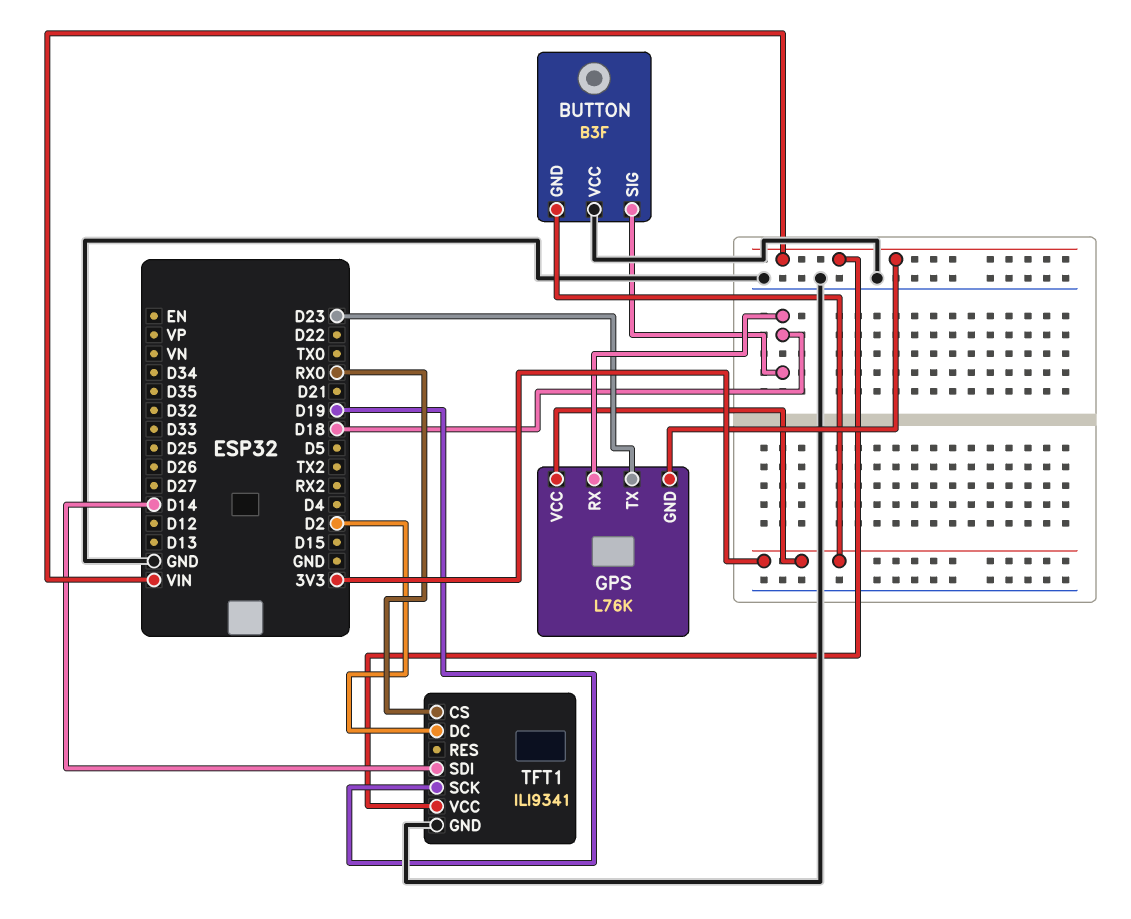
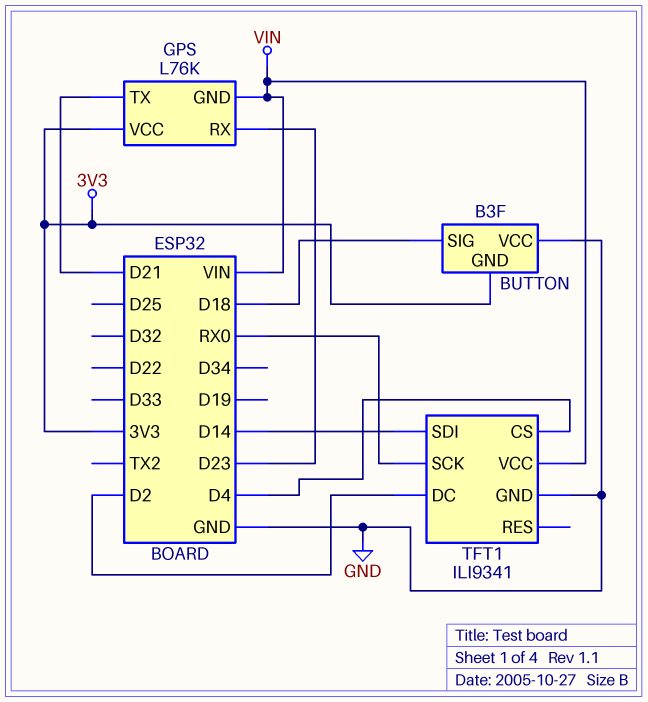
GPS pin RX: D18 -> D23
GPS pin TX: D23 -> D21
TFT1 pin CS: RX0 -> D4
TFT1 pin SCK: D19 -> RX0

